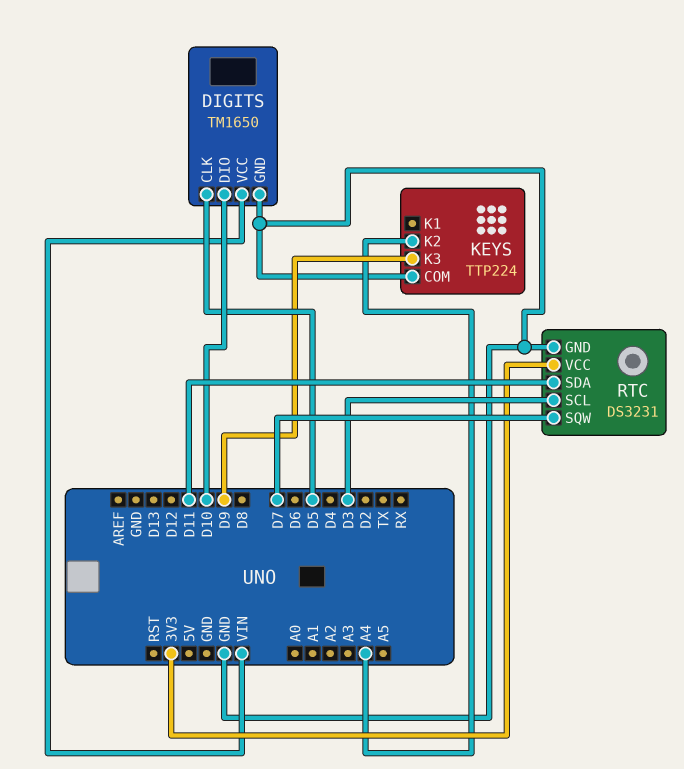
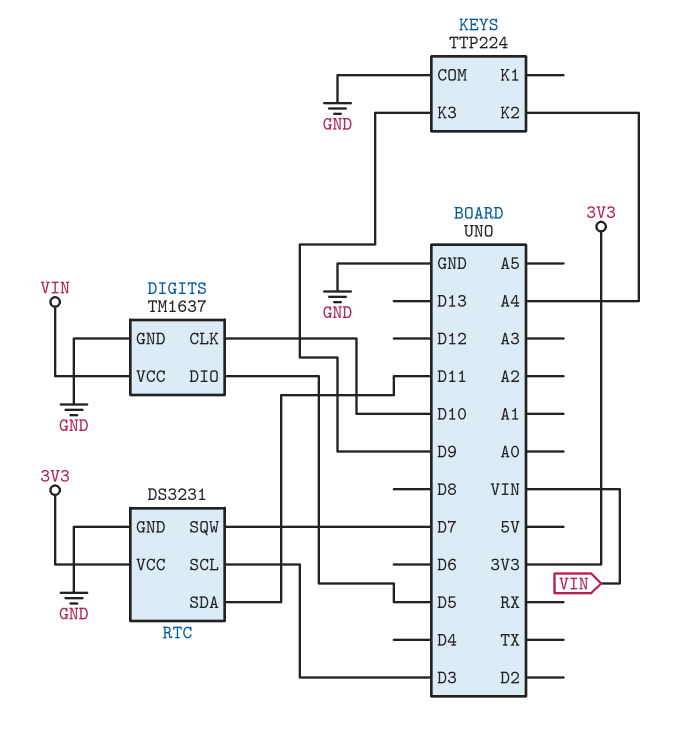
DIGITS: TM1650 -> TM1637
DIGITS pin CLK: D5 -> D10
DIGITS pin DIO: D10 -> D5

